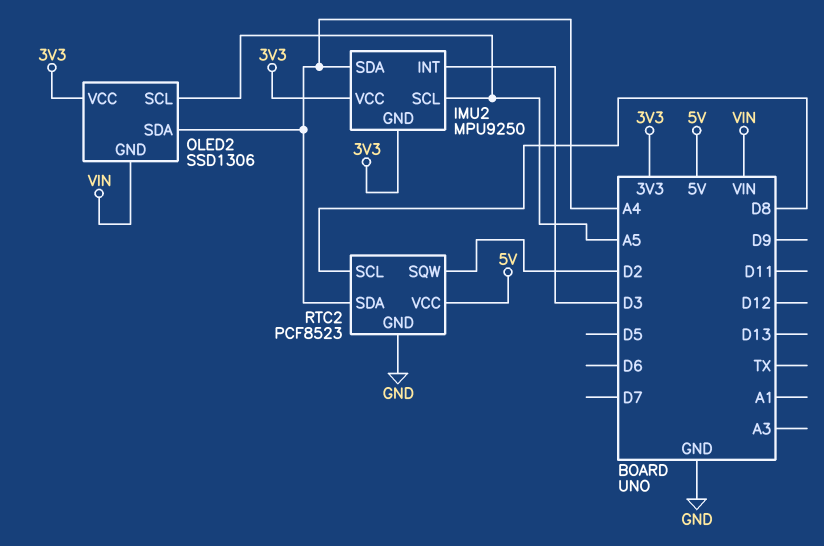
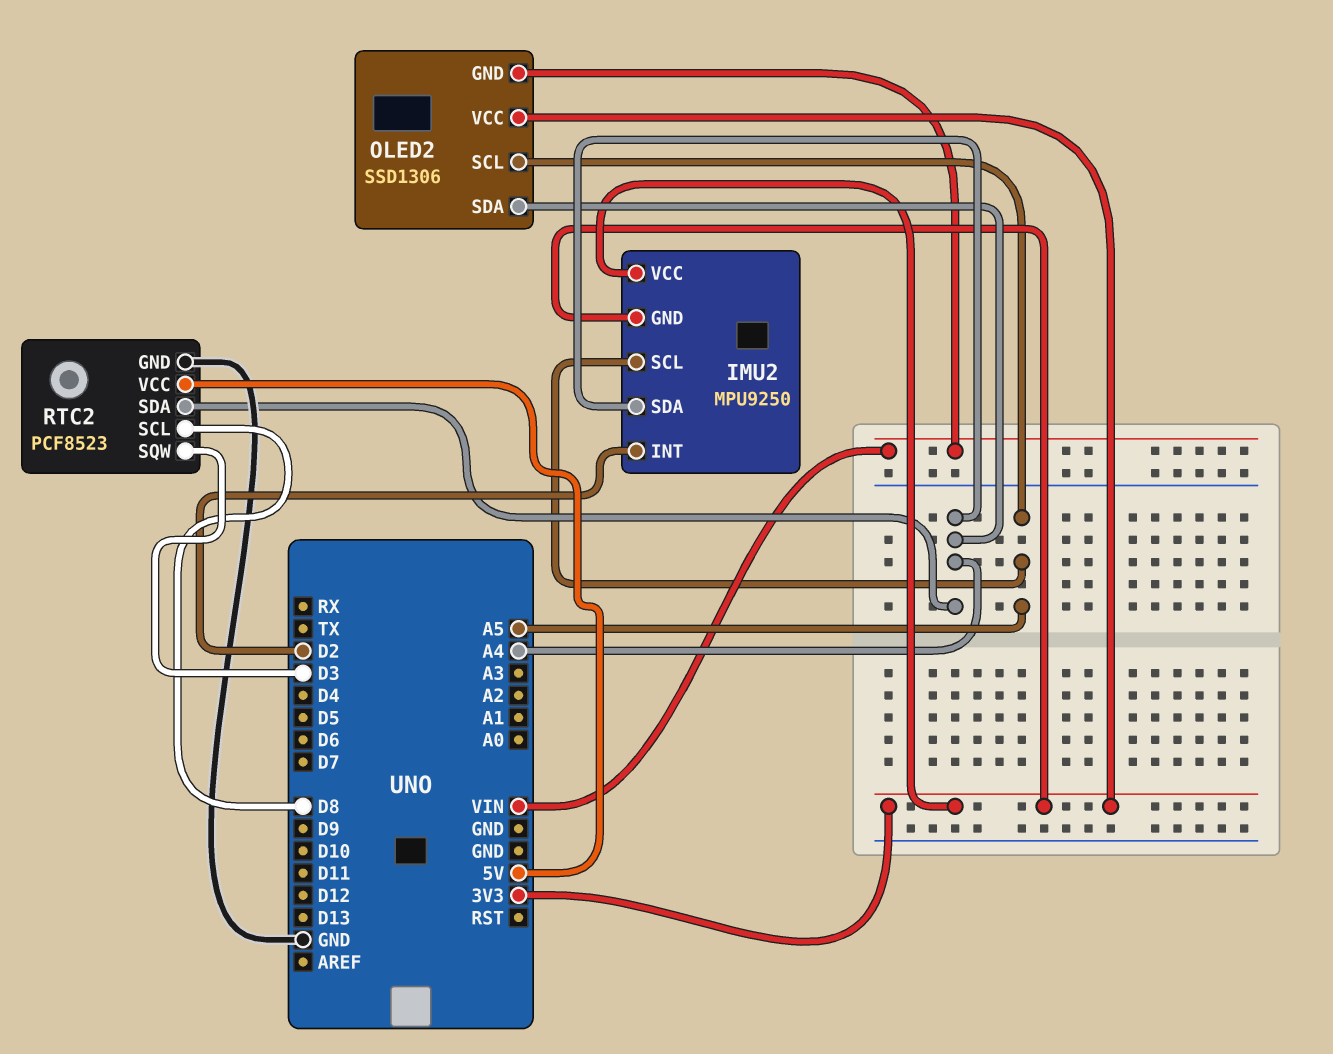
IMU2 pin INT: D3 -> D2
RTC2 pin SQW: D2 -> D3

